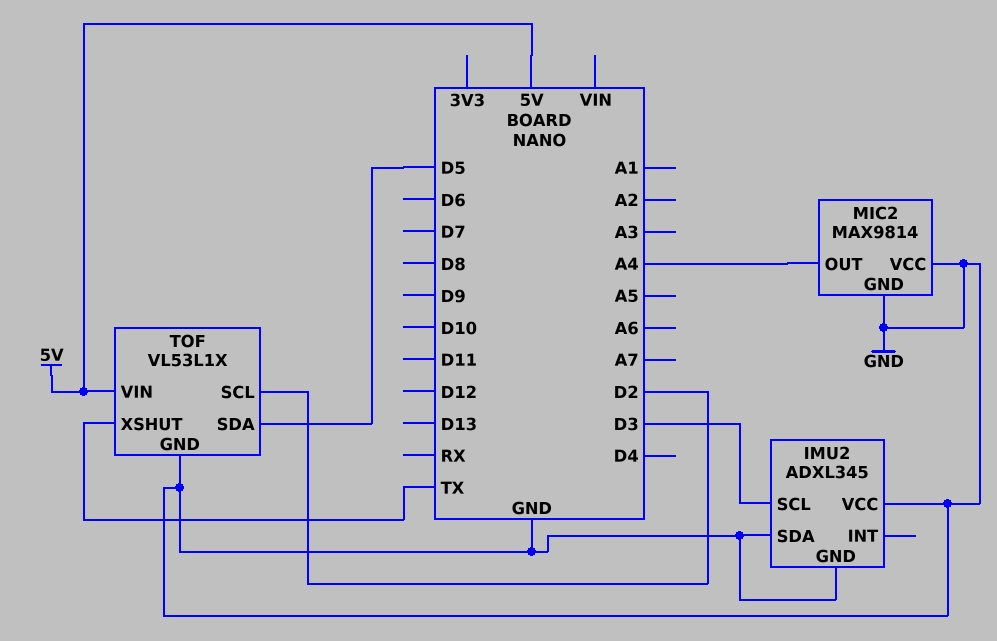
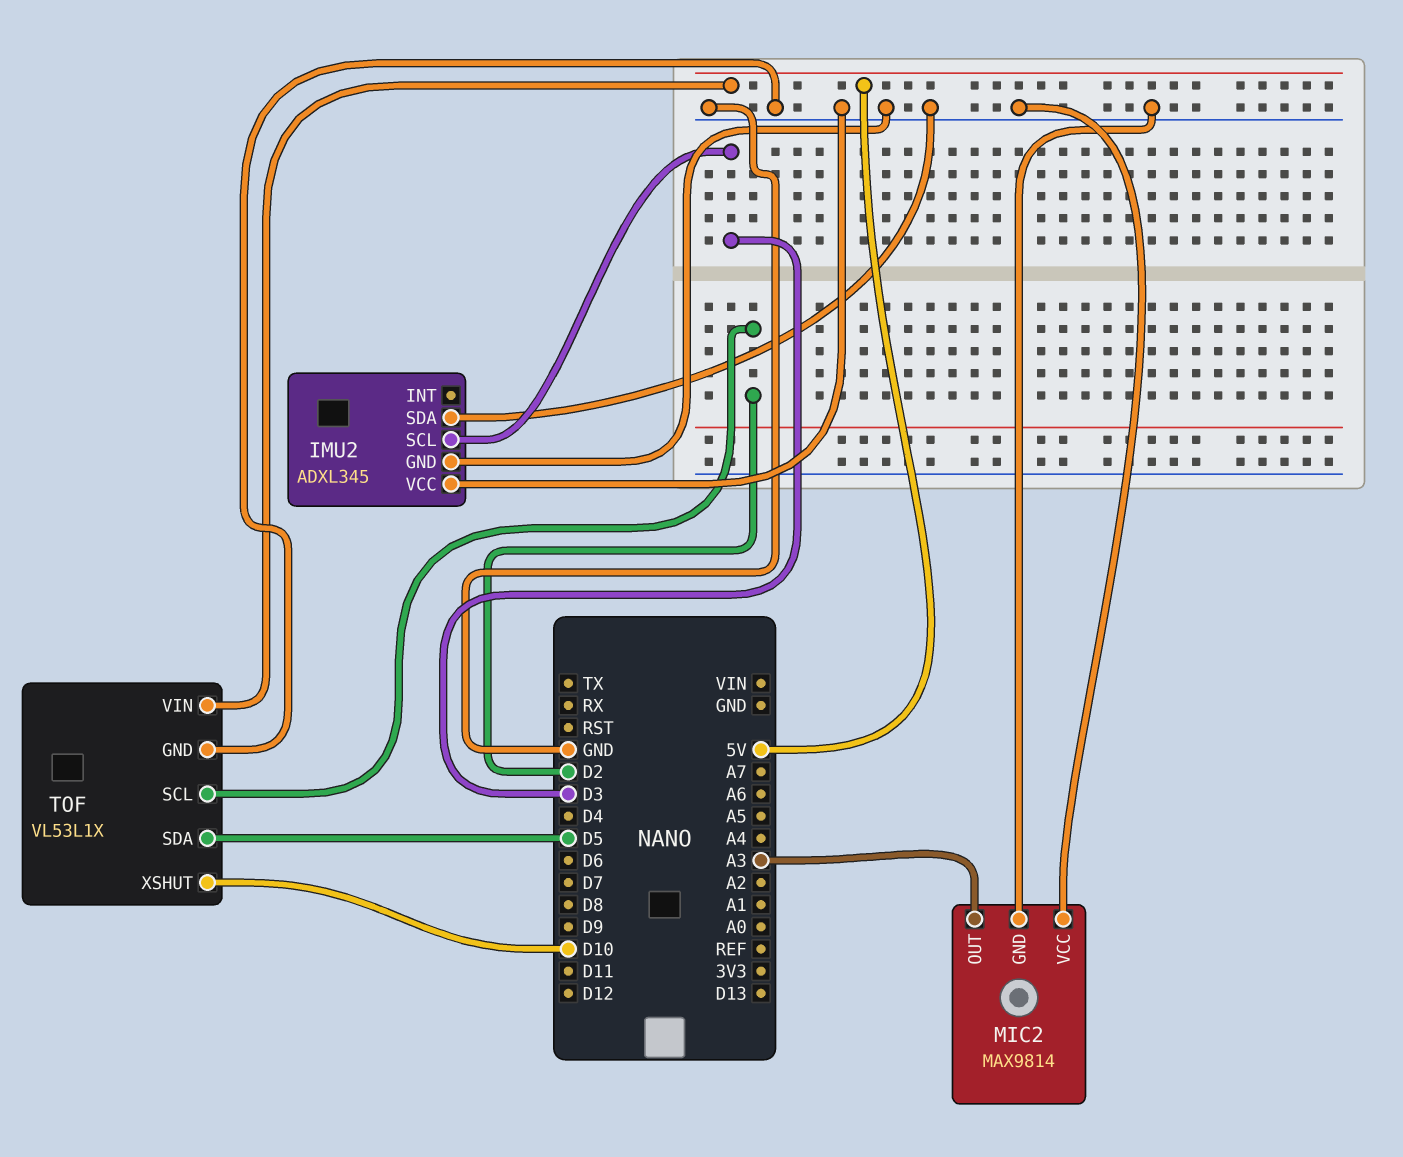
MIC2 pin OUT: A4 -> A3
TOF pin XSHUT: TX -> D10

